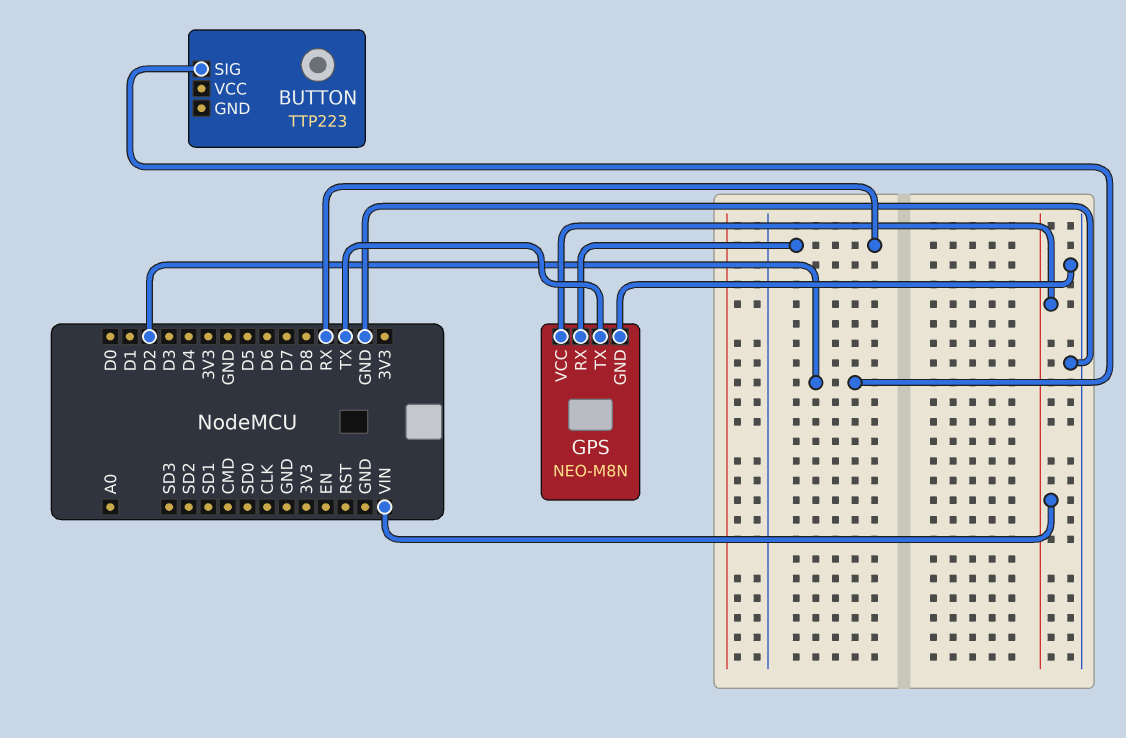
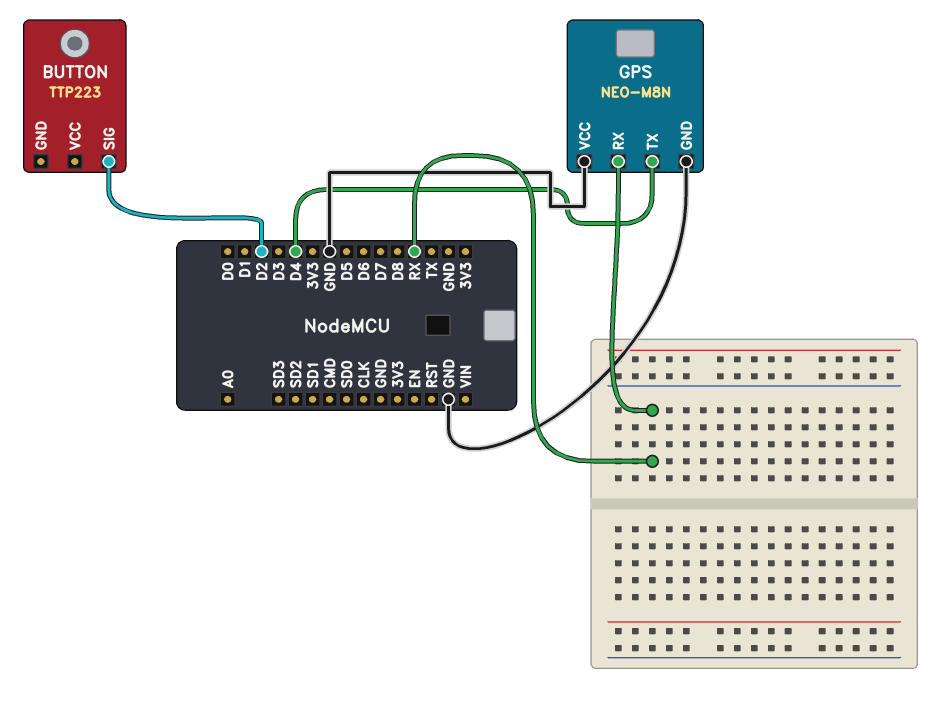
GPS pin TX: TX -> D4
GPS pin VCC: VIN -> GND

